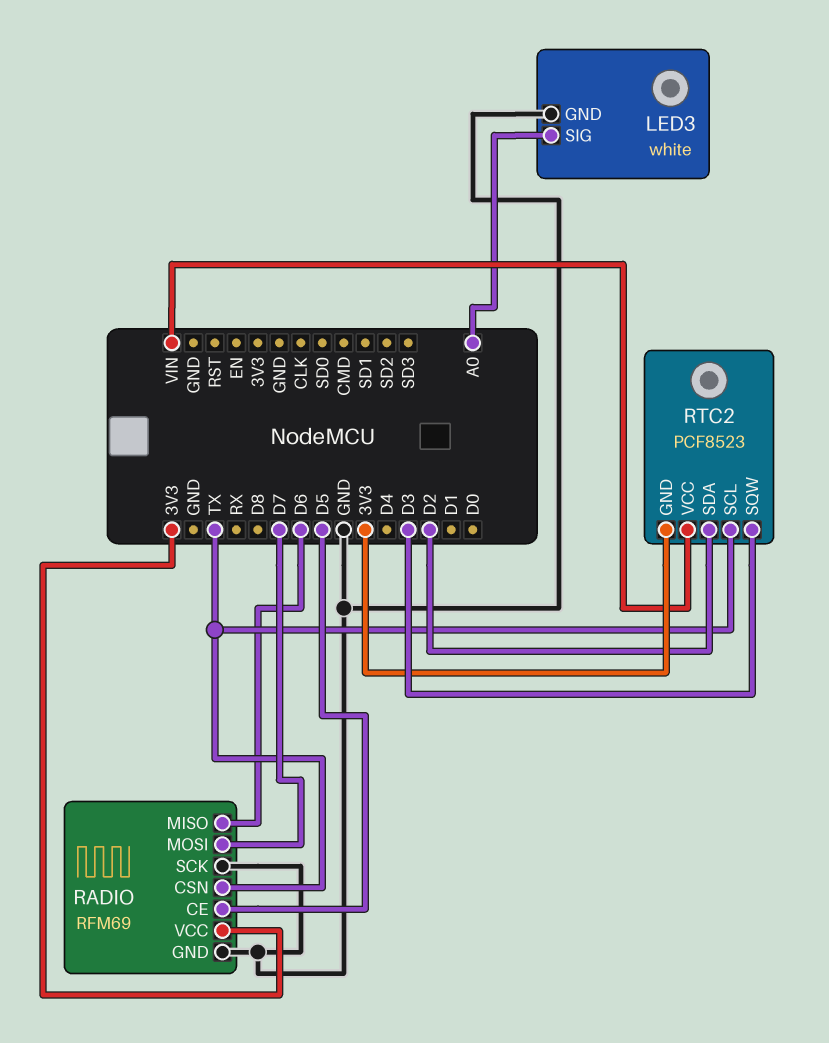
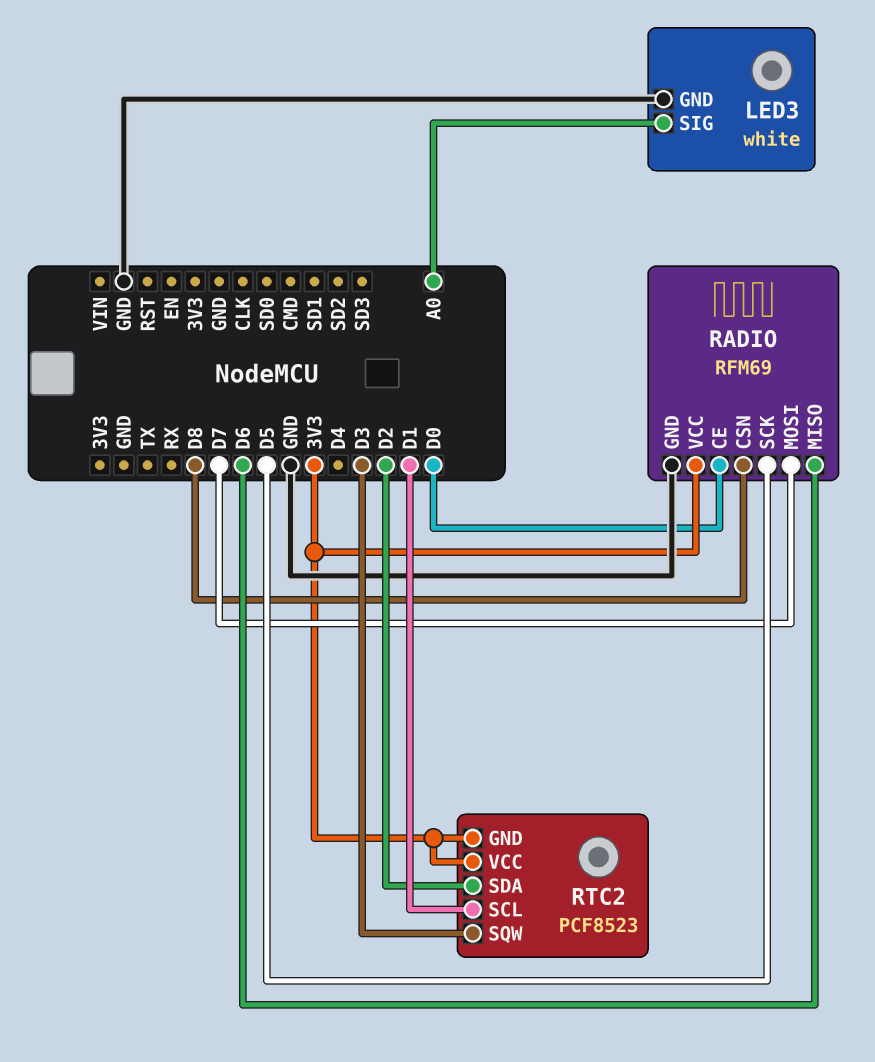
RADIO pin CE: D5 -> D0
RADIO pin CSN: TX -> D8
RADIO pin SCK: GND -> D5
RTC2 pin SCL: TX -> D1
RTC2 pin VCC: VIN -> 3V3

